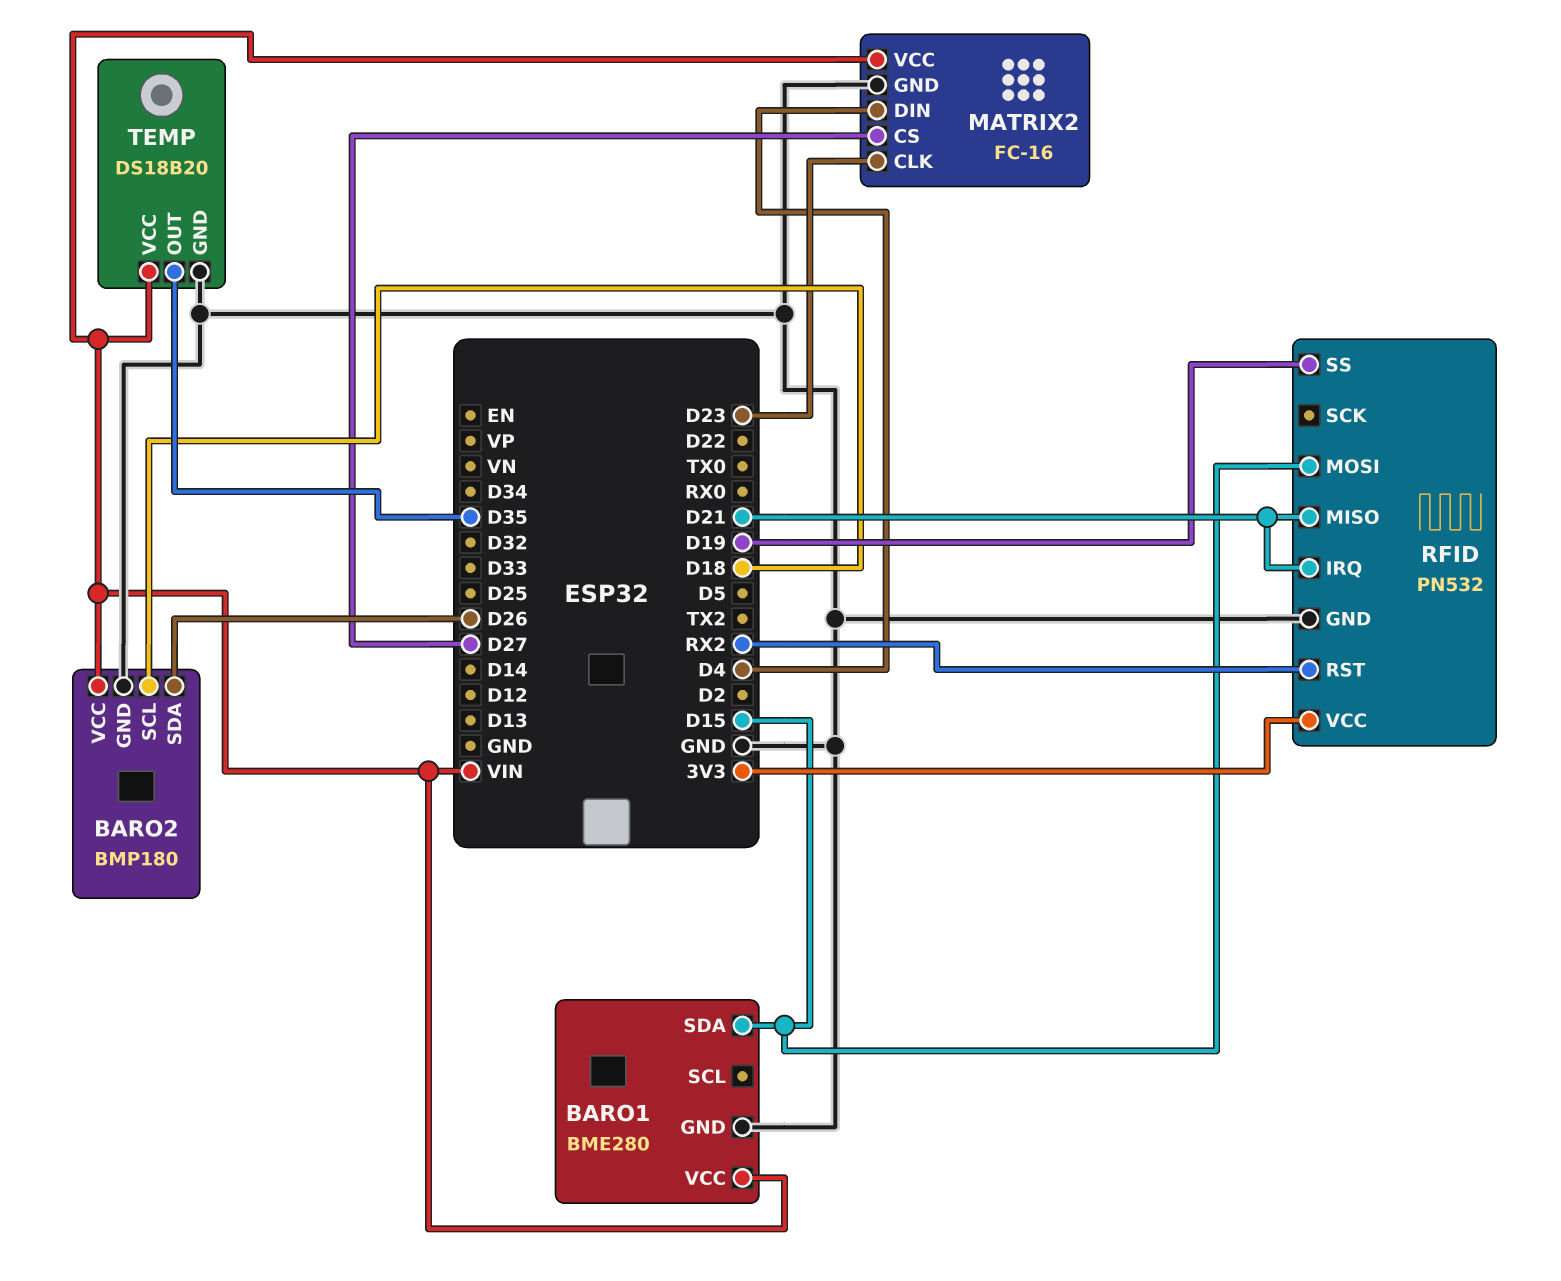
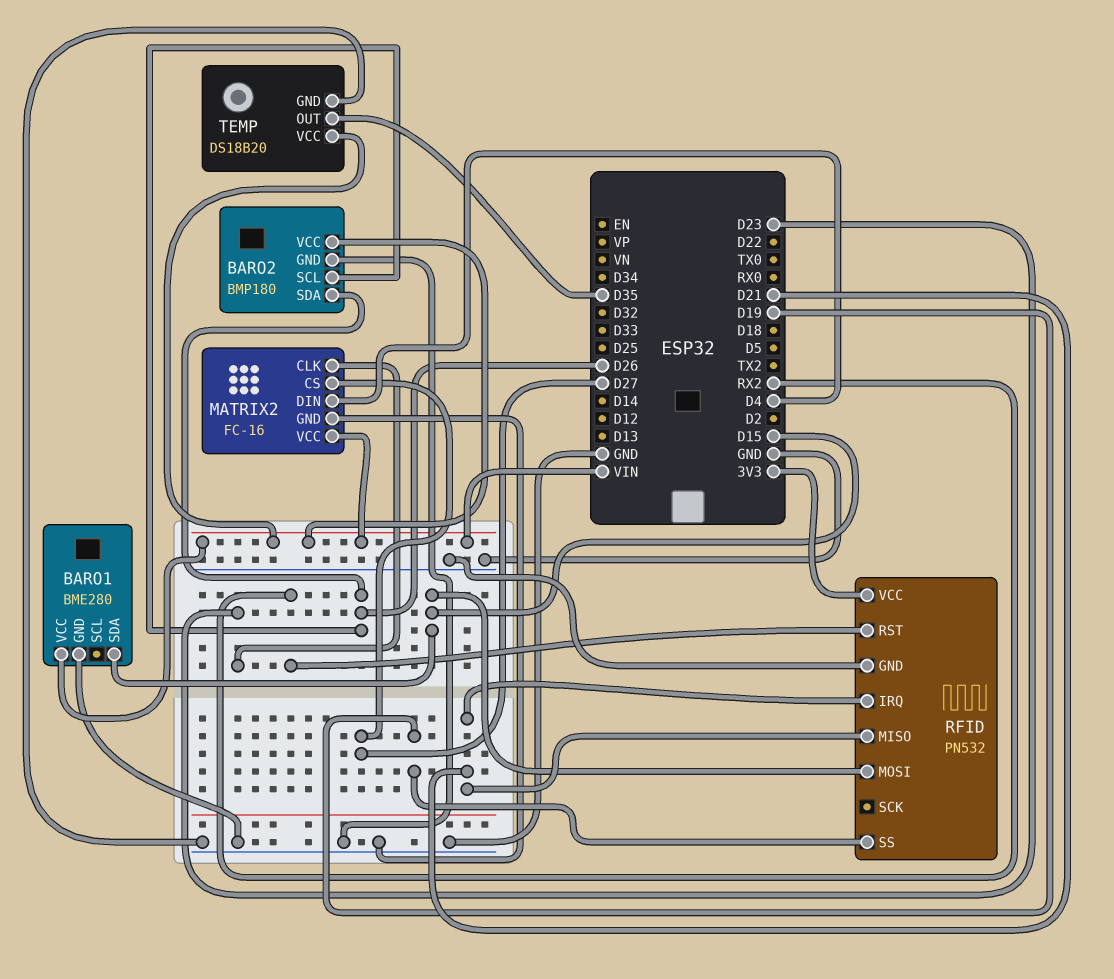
BARO2 pin SCL: D18 -> D26

